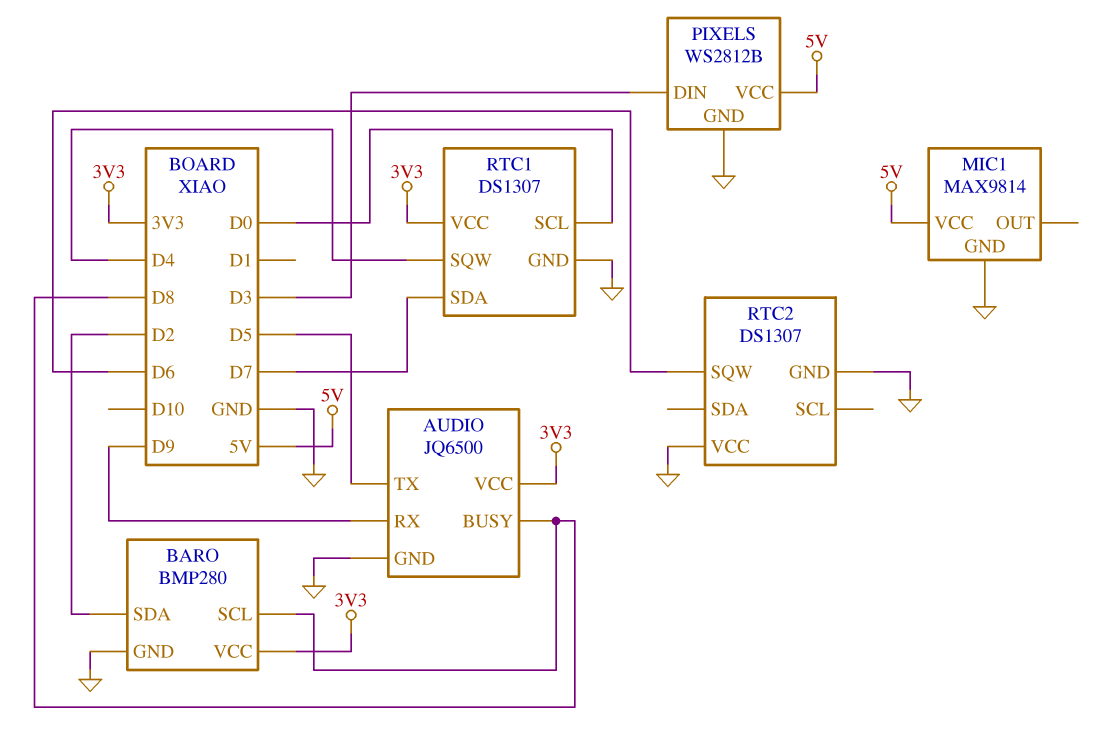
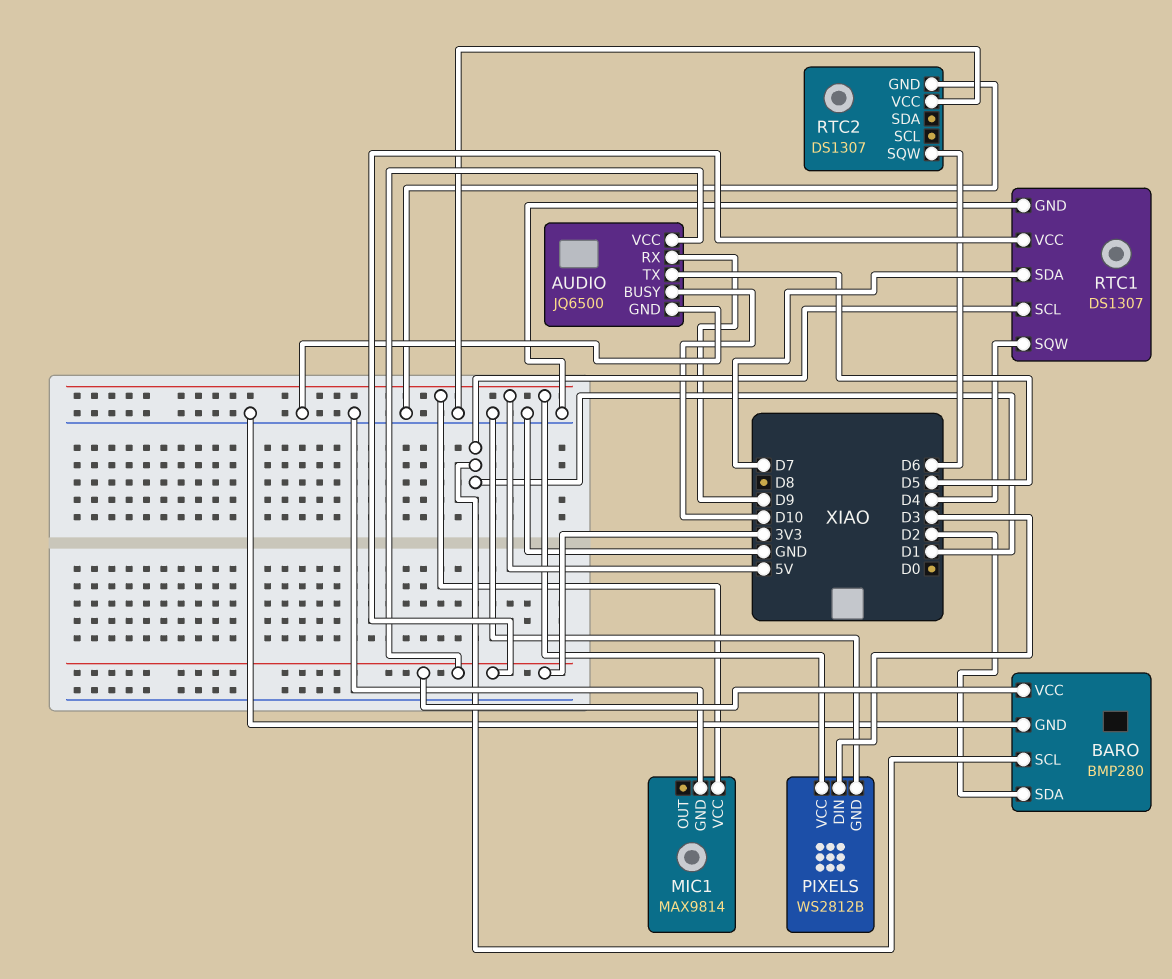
AUDIO pin BUSY: D8 -> D10
BARO pin SCL: D8 -> D1
RTC1 pin SCL: D0 -> D1

